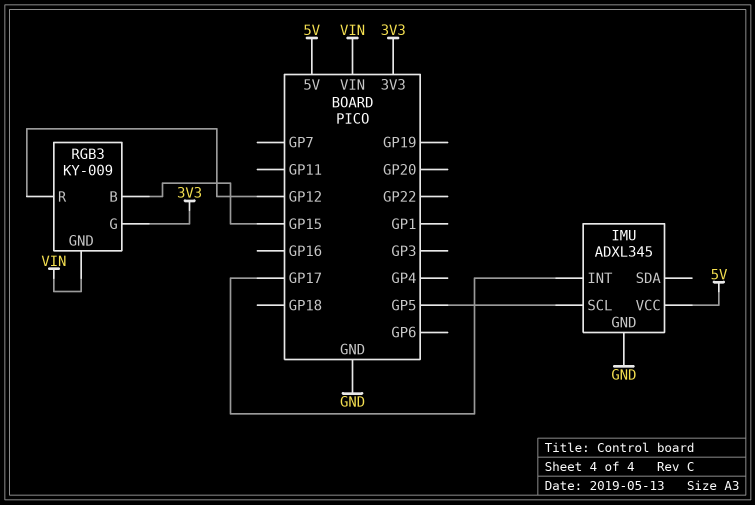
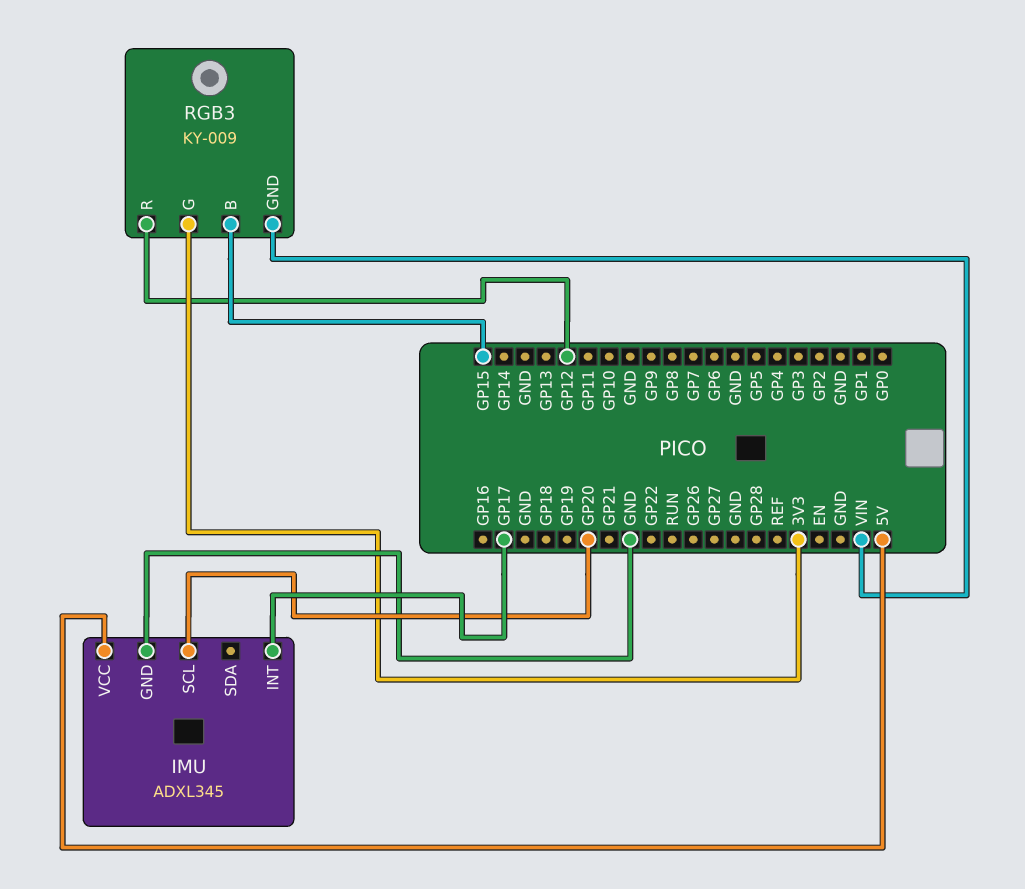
IMU pin SCL: GP5 -> GP20

